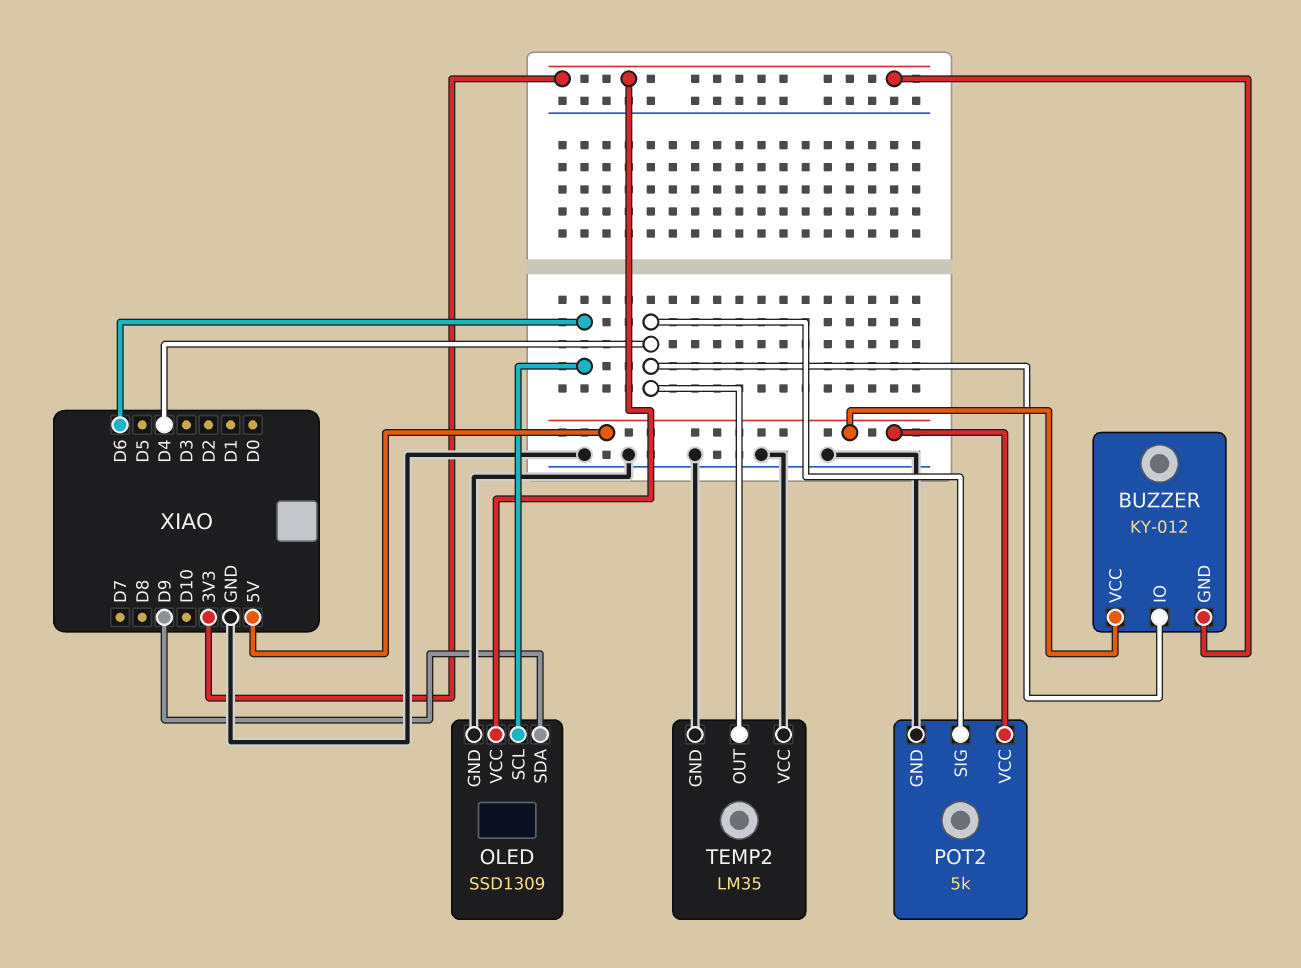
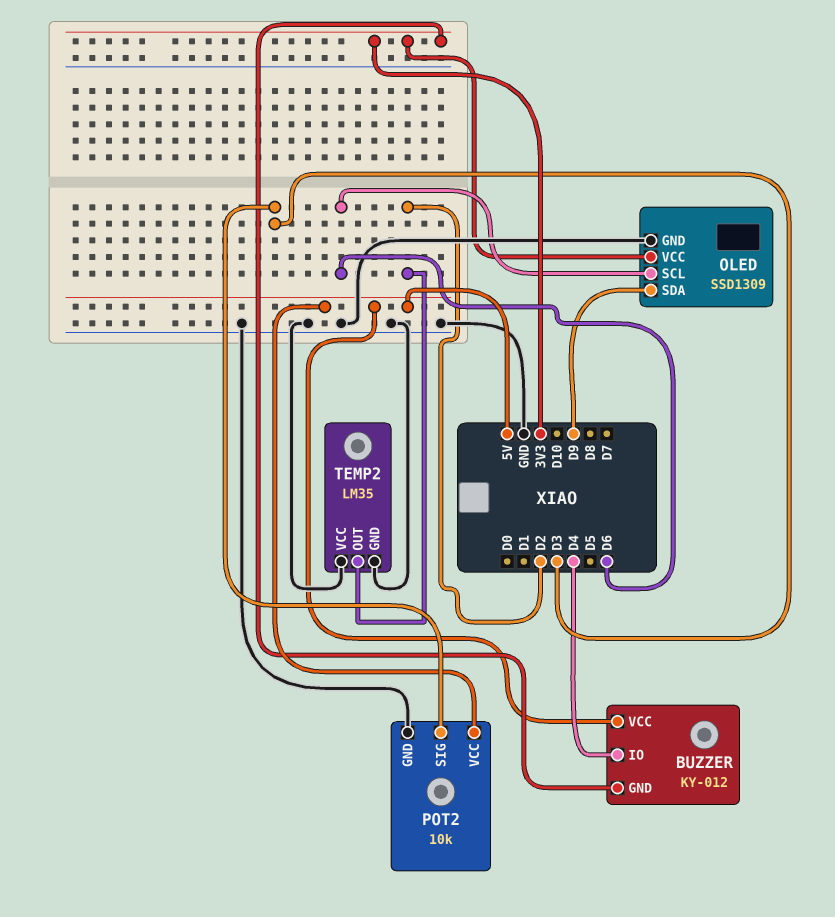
POT2: 5k -> 10k
POT2 pin SIG: D4 -> D3
TEMP2 pin OUT: D4 -> D2

